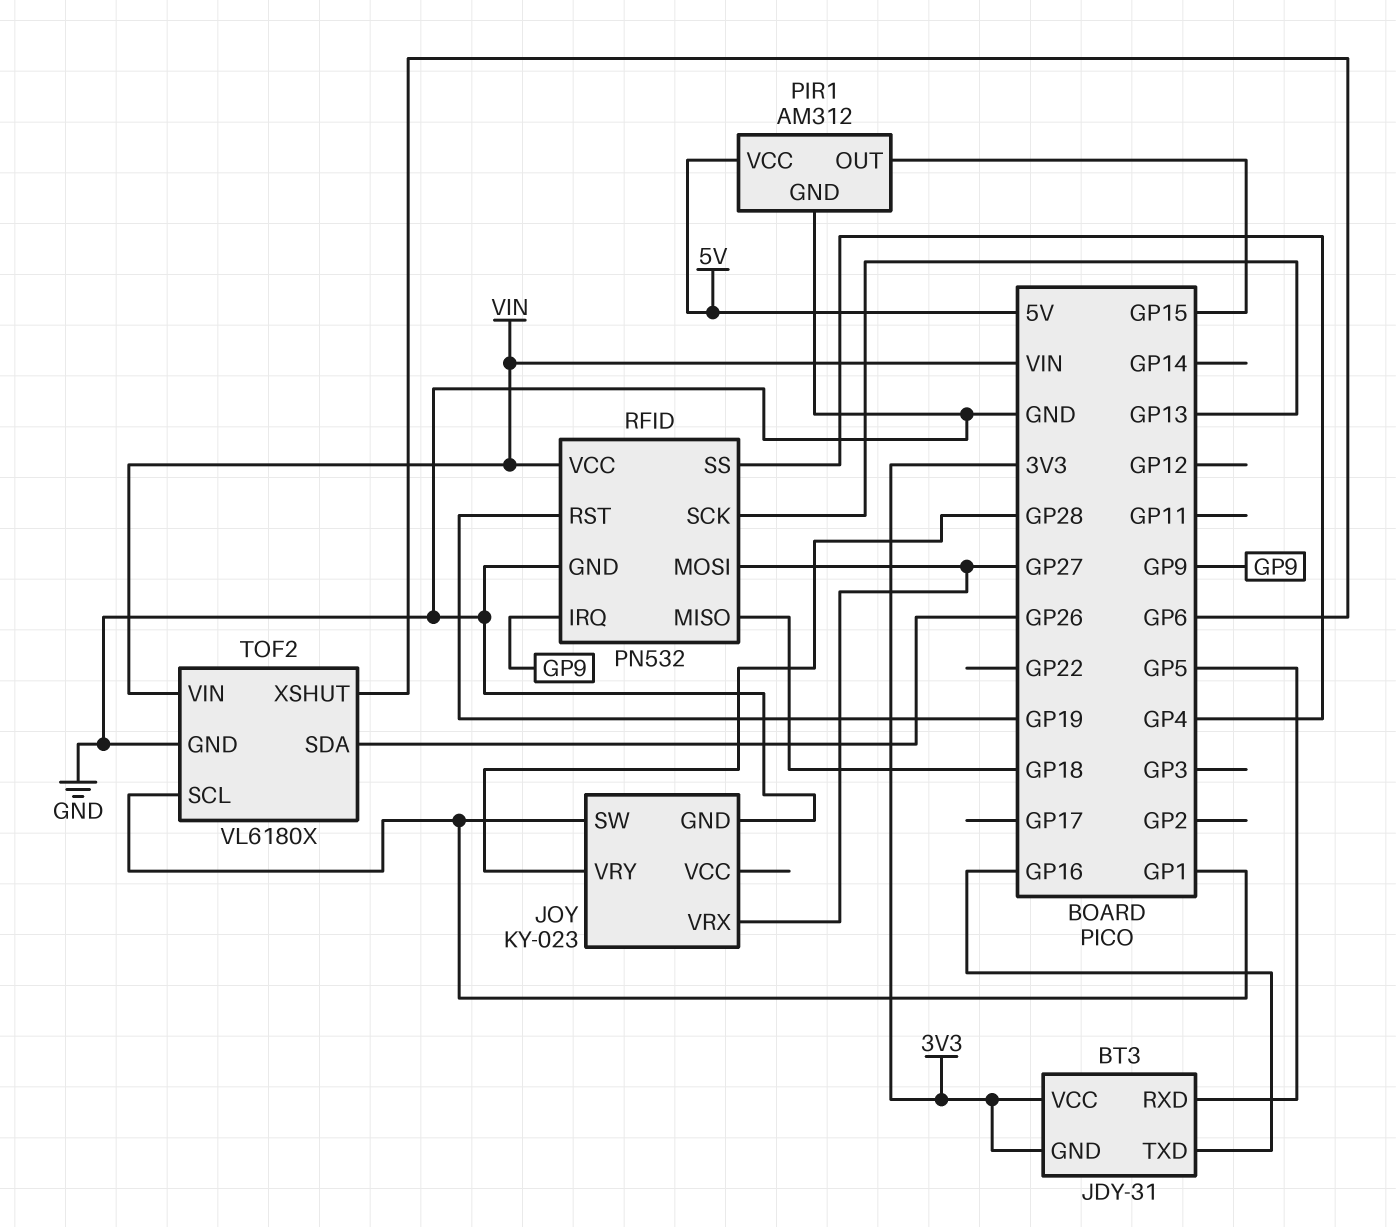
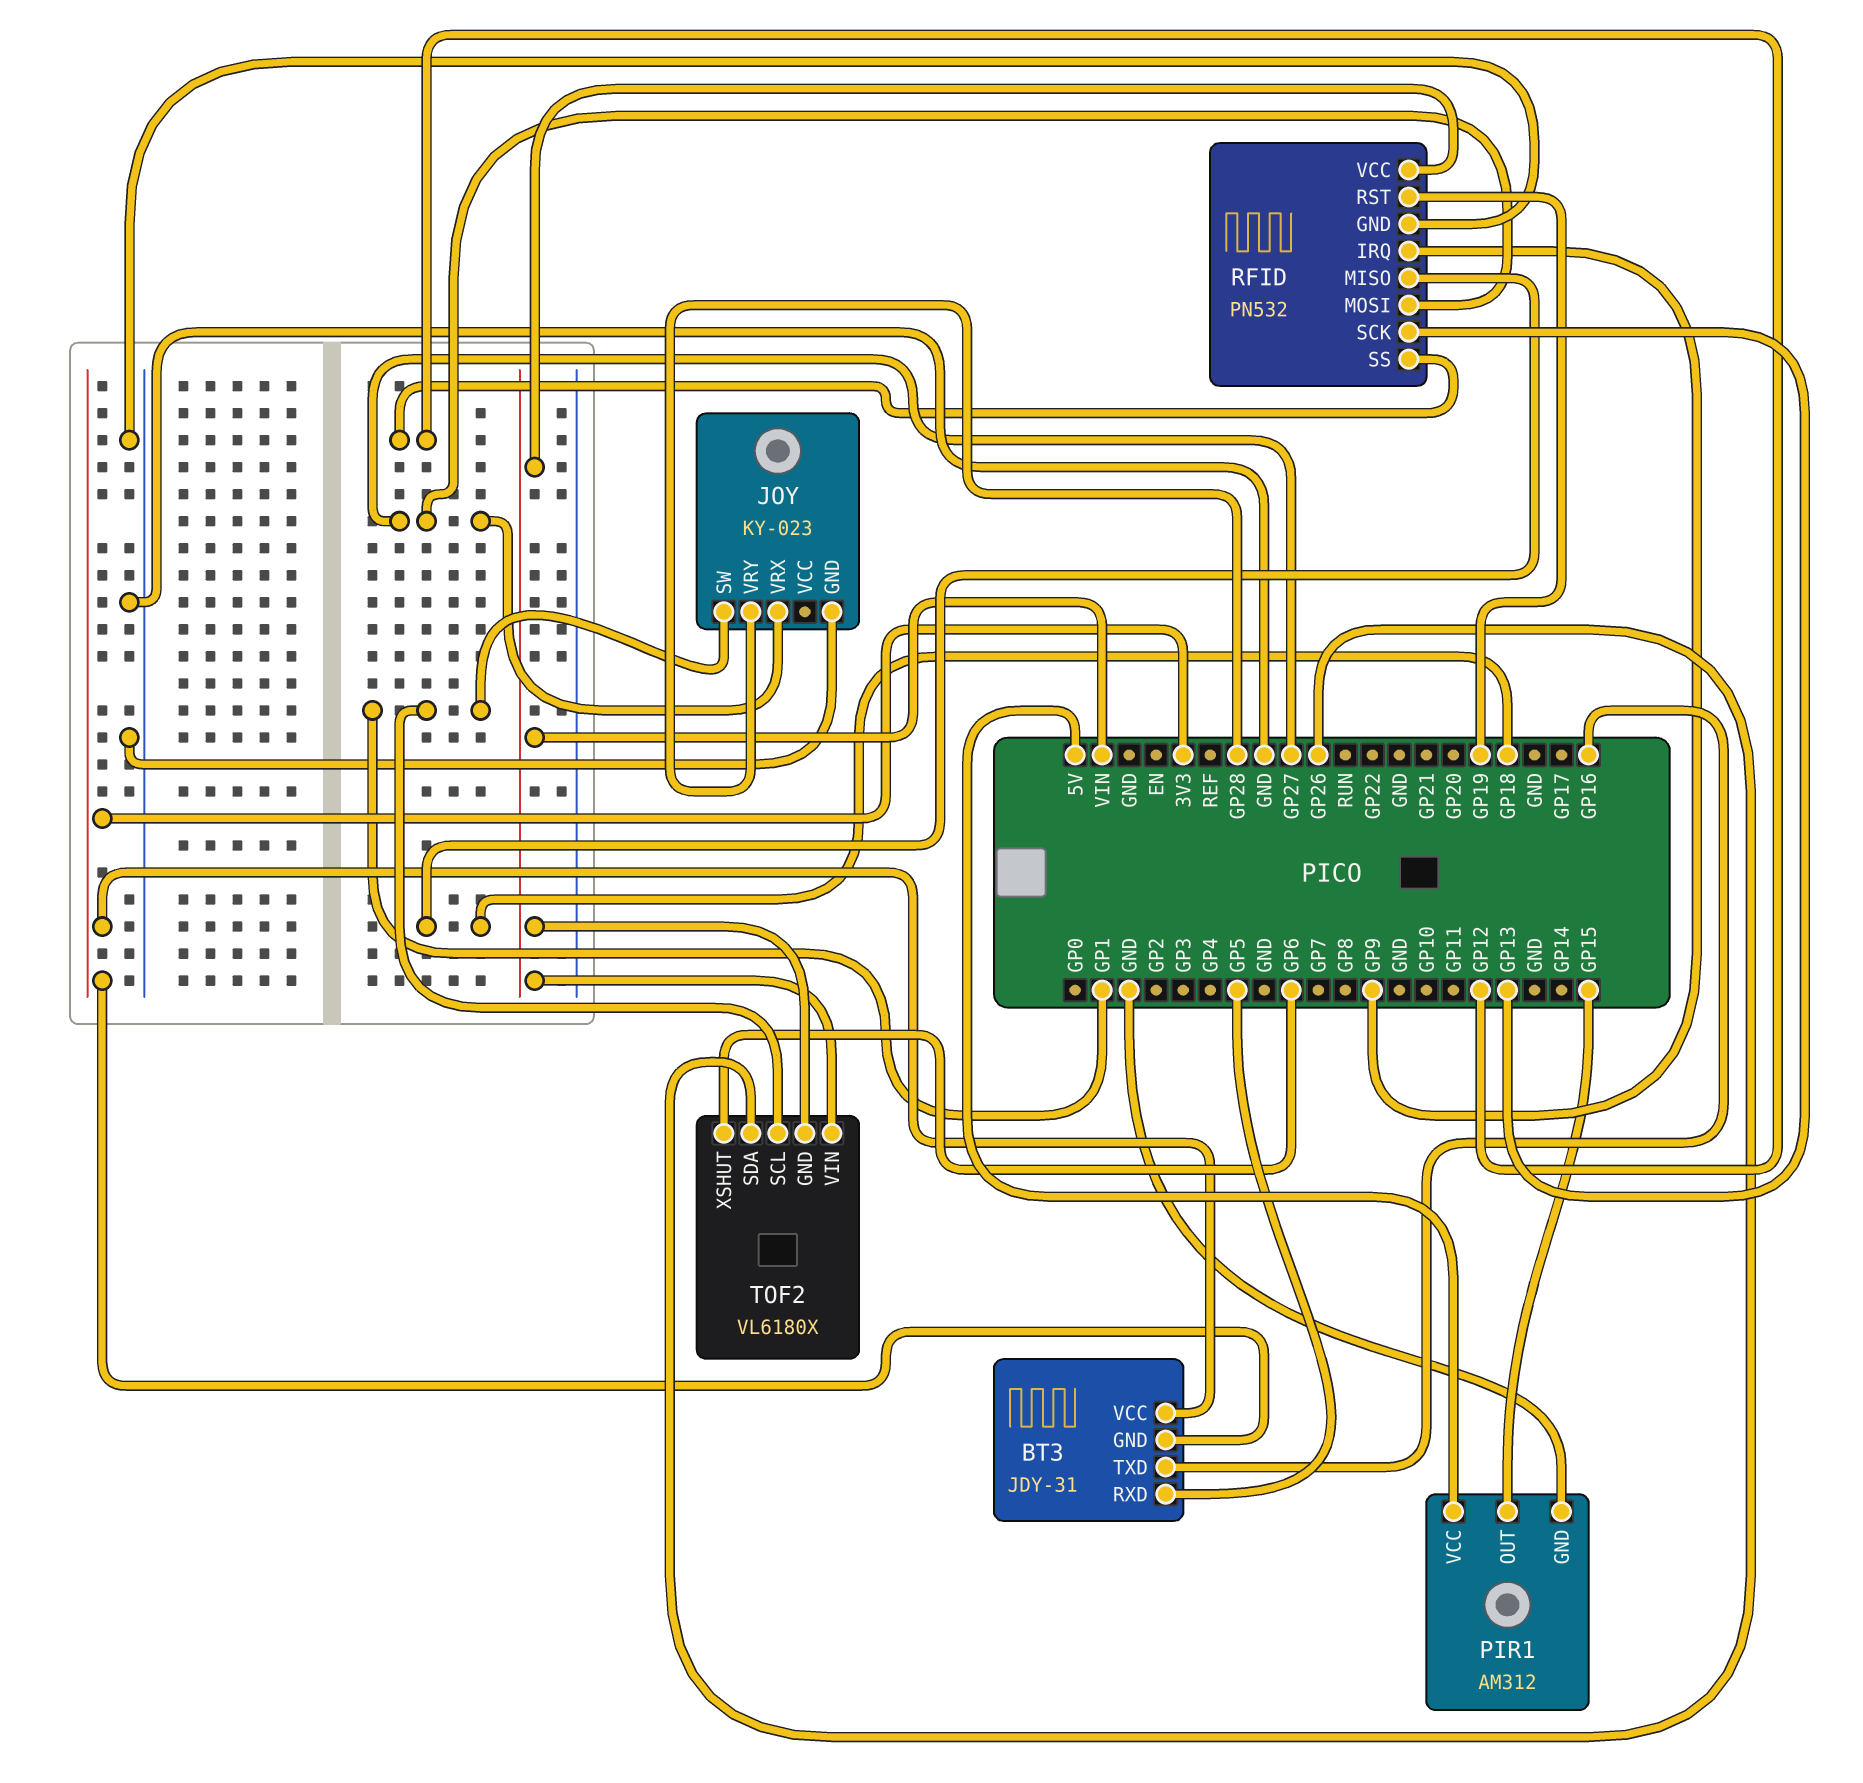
RFID pin SS: GP4 -> GP12
TOF2 pin GND: GND -> VIN

